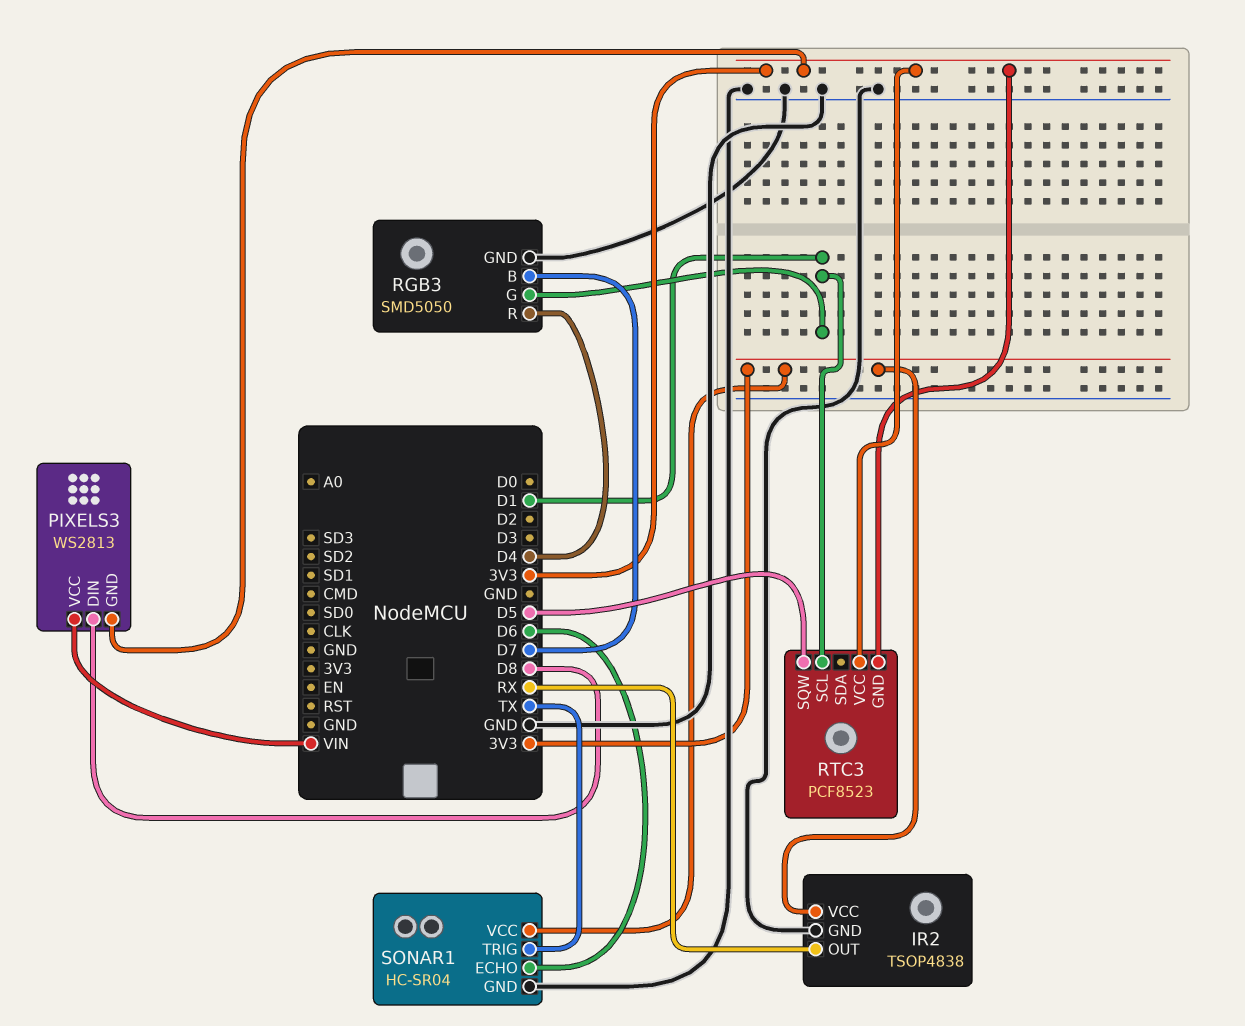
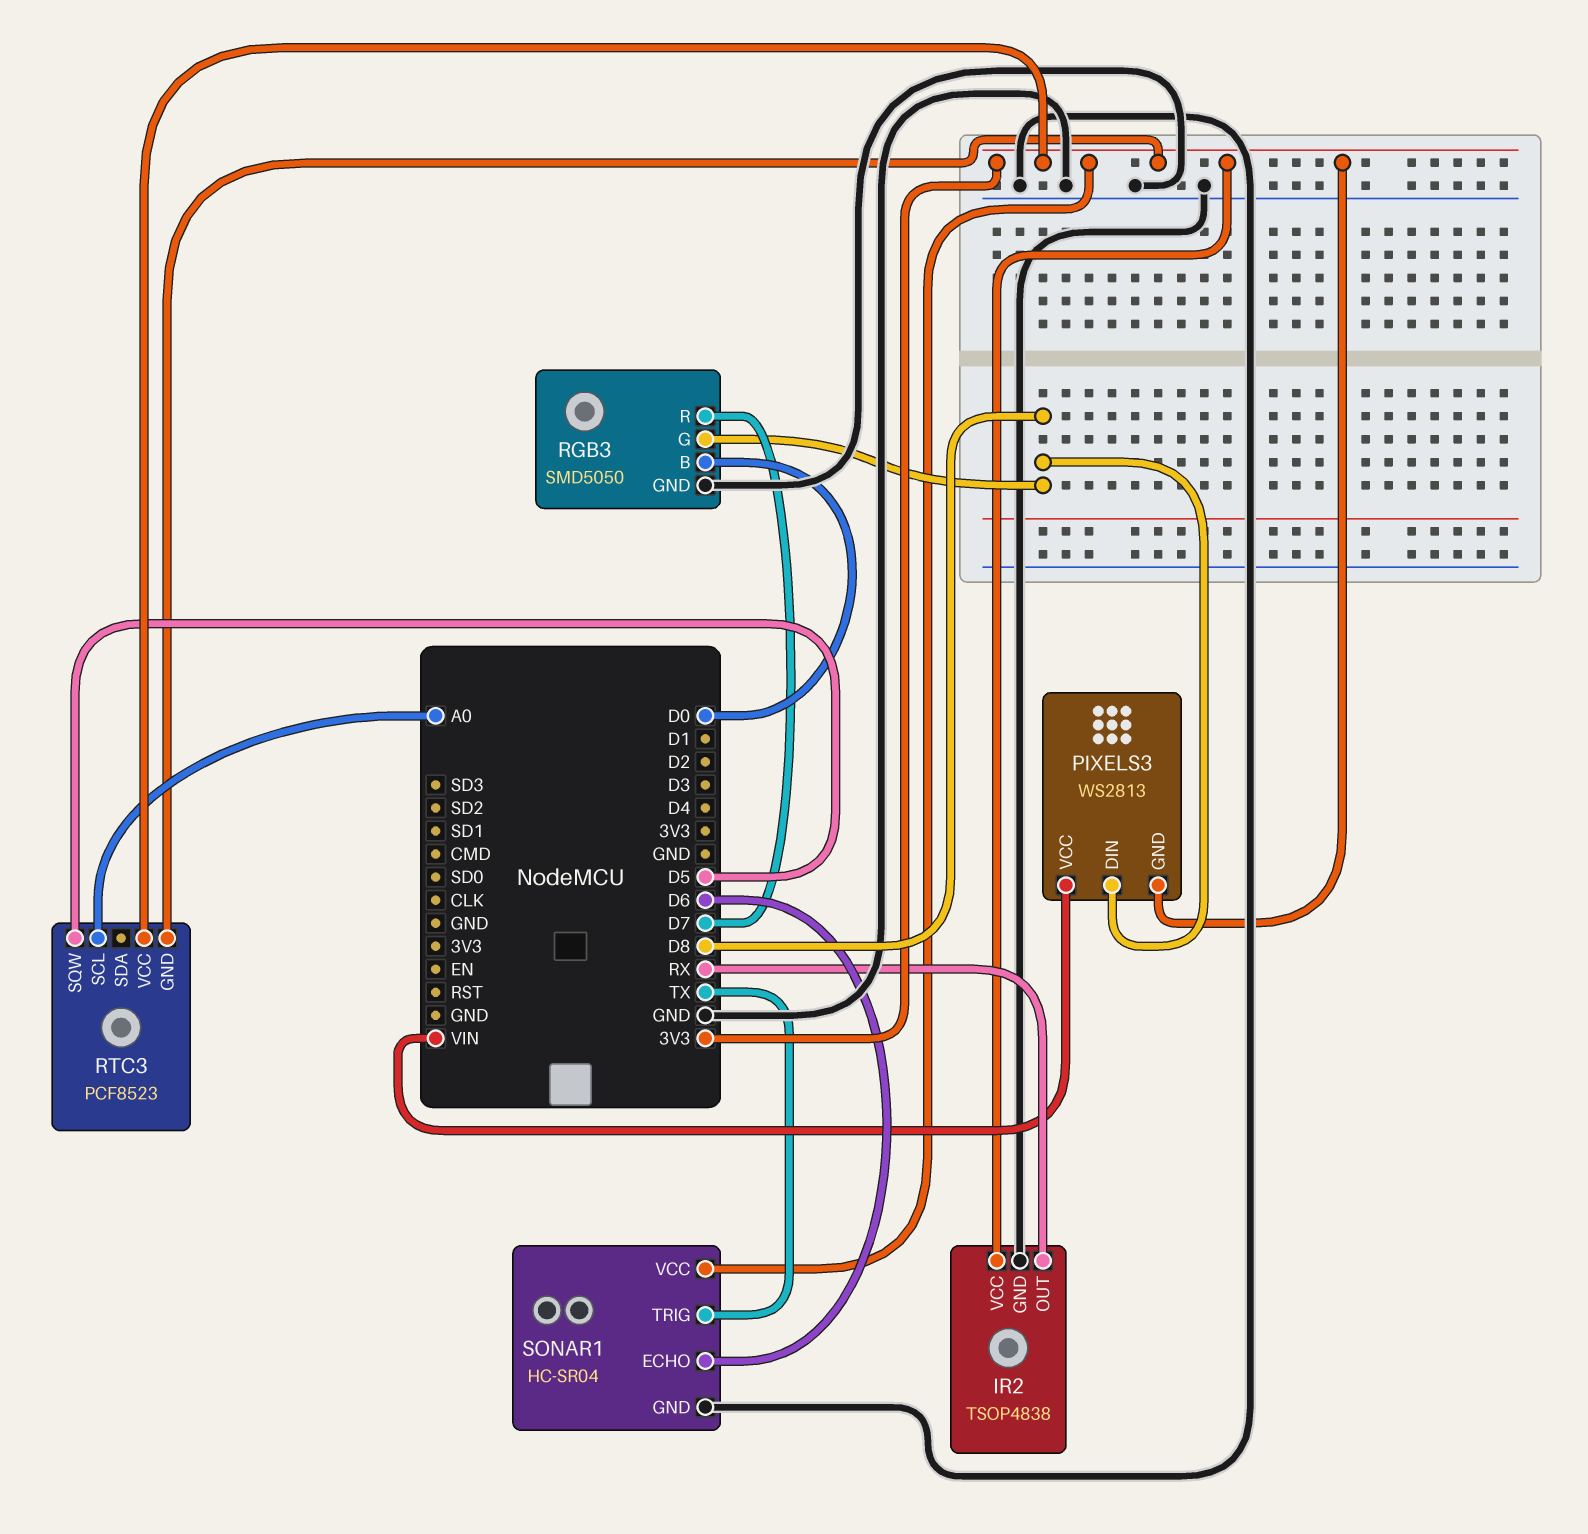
RGB3 pin B: D7 -> D0
RGB3 pin G: D1 -> D8
RGB3 pin R: D4 -> D7
RTC3 pin SCL: D1 -> A0

